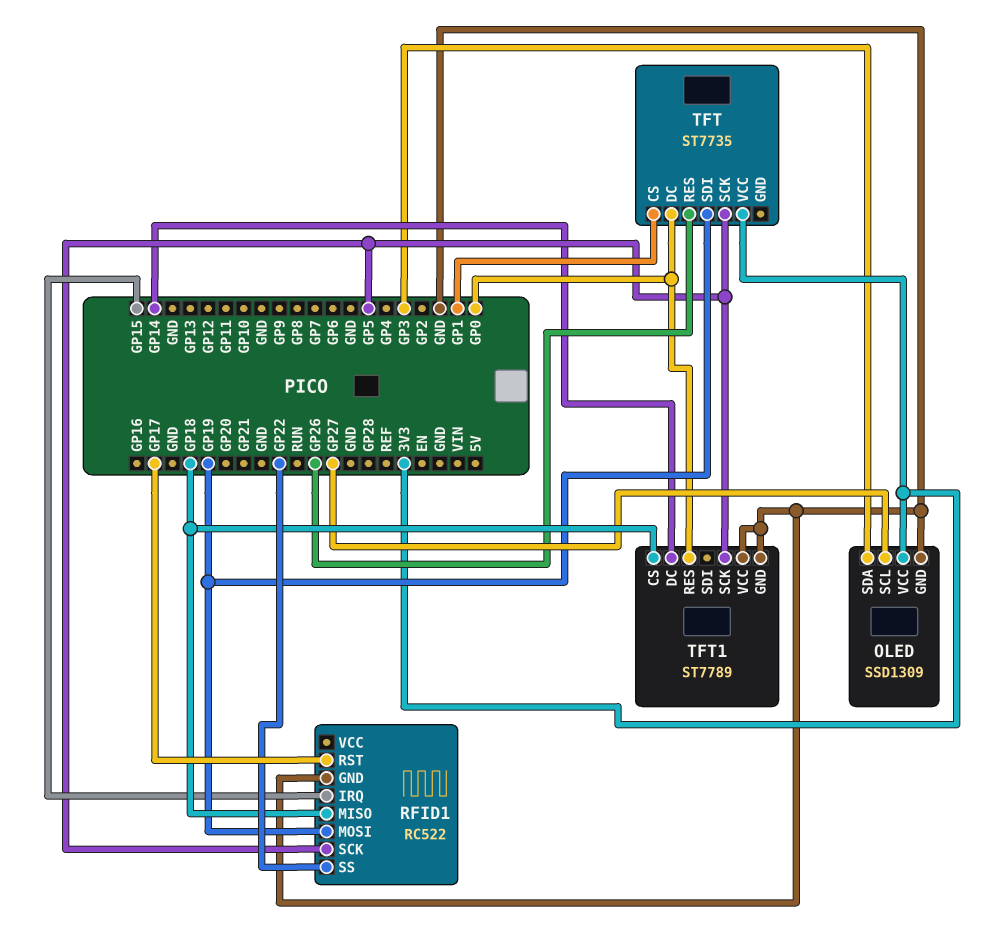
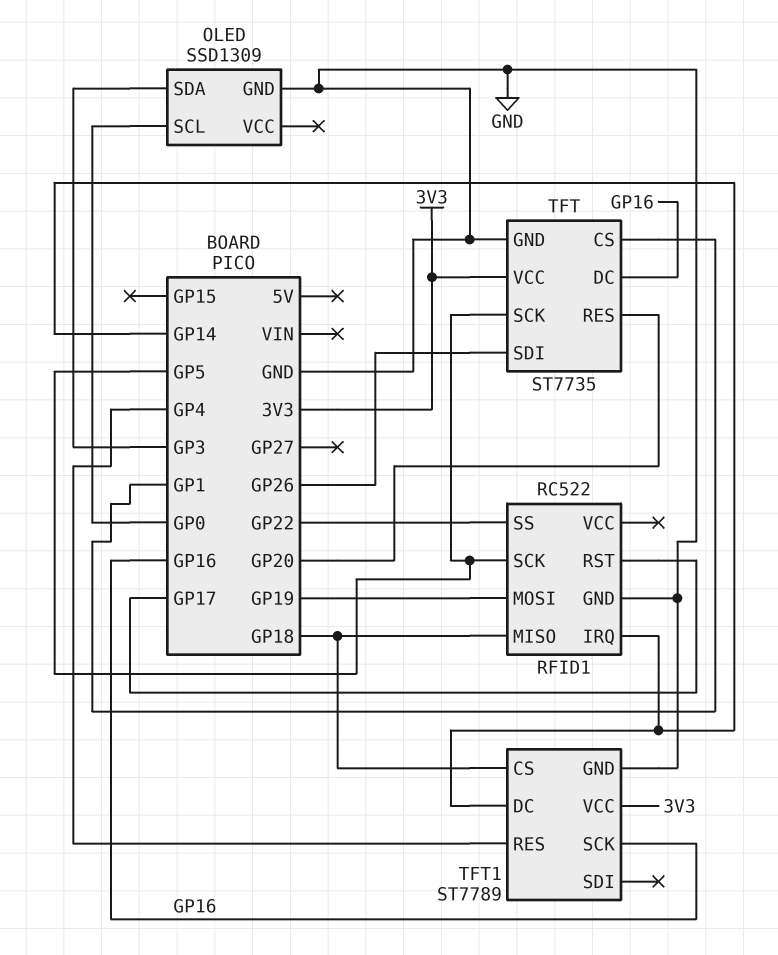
OLED pin SCL: GP27 -> GP0
OLED pin VCC: 3V3 -> none
RFID1 pin IRQ: GP15 -> GP14
TFT pin DC: GP0 -> GP16
TFT pin GND: none -> GND
TFT pin RES: GP26 -> GP20
TFT pin SDI: GP19 -> GP26
TFT1 pin RES: GP0 -> GP4
TFT1 pin SCK: GP5 -> GP16
TFT1 pin VCC: GND -> 3V3

